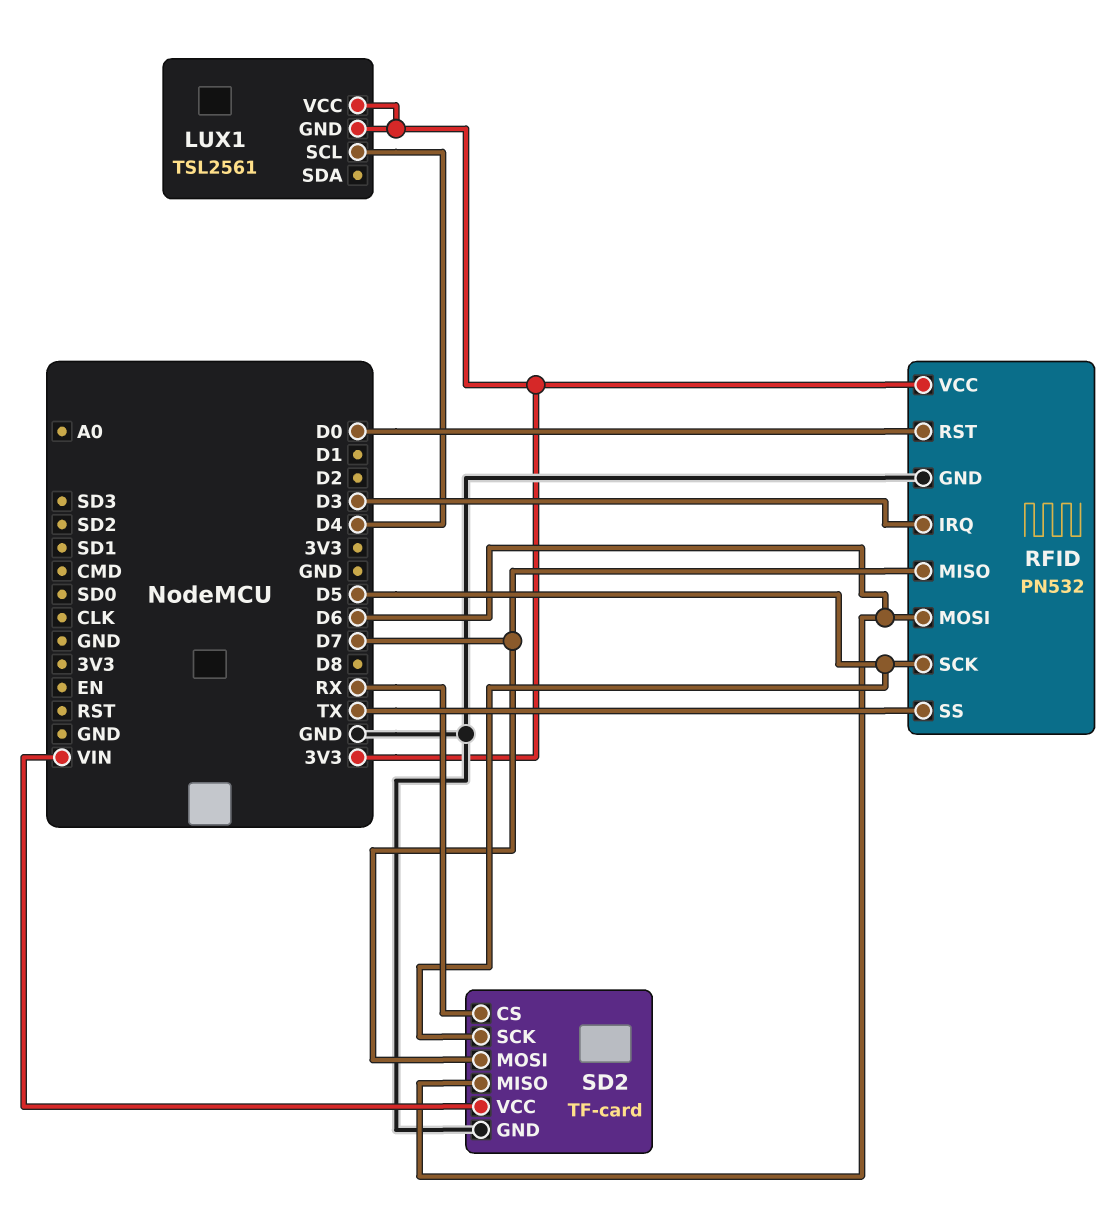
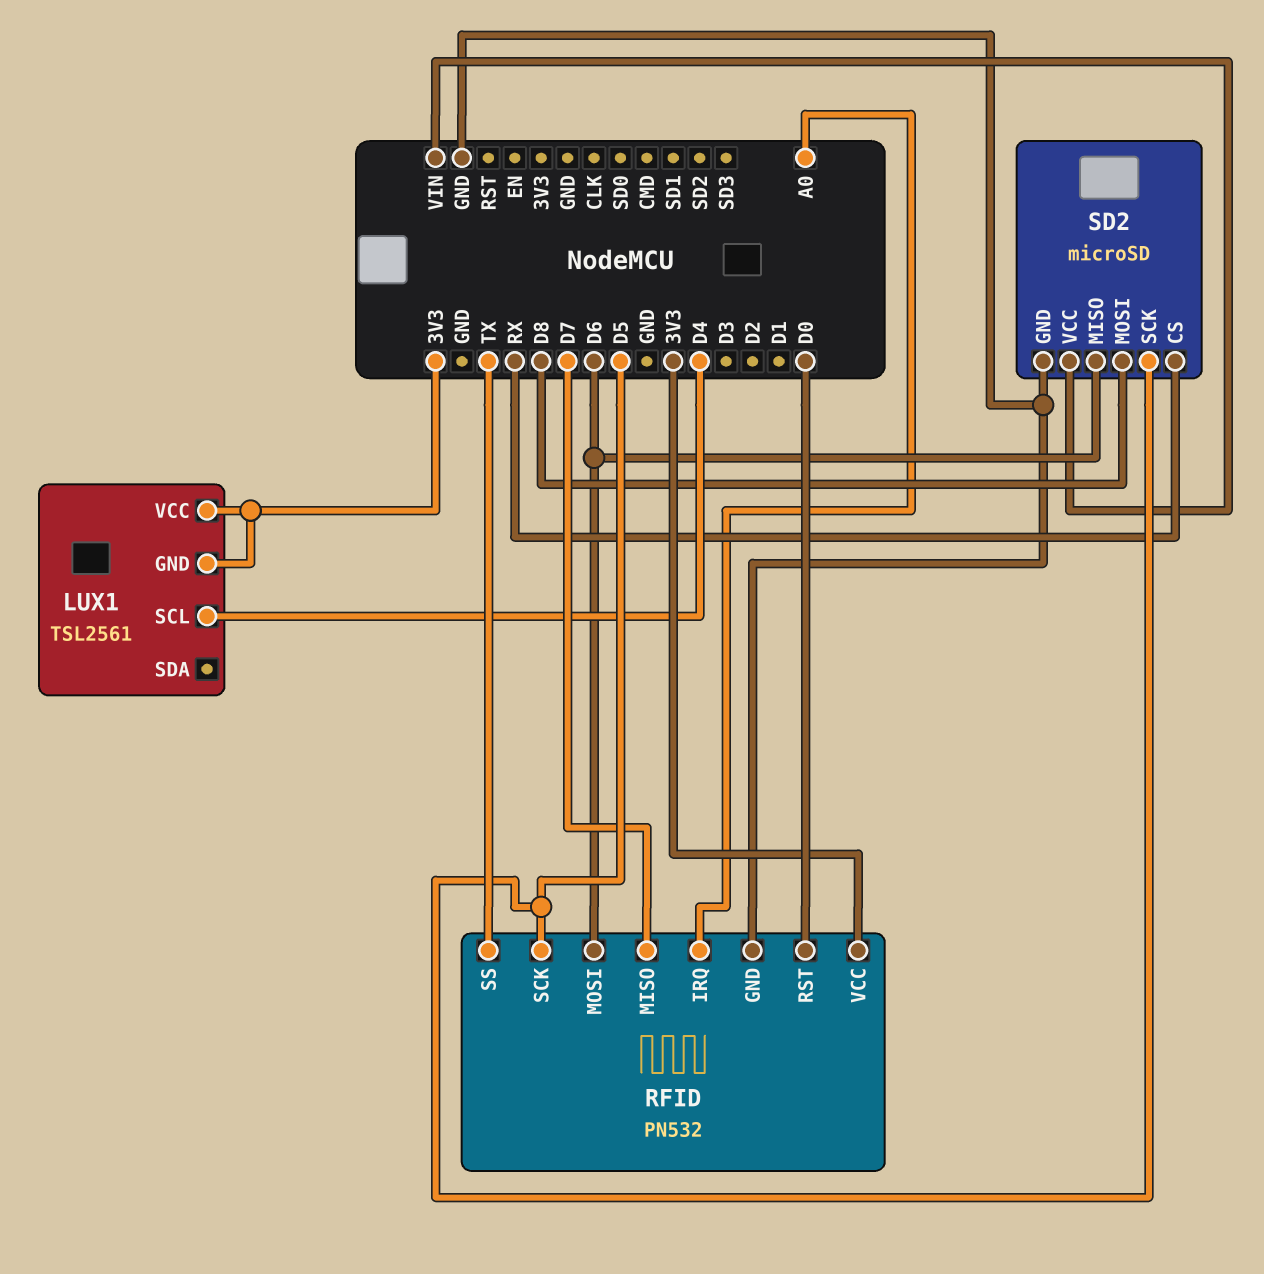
RFID pin IRQ: D3 -> A0
SD2: TF-card -> microSD
SD2 pin MOSI: D7 -> D8

